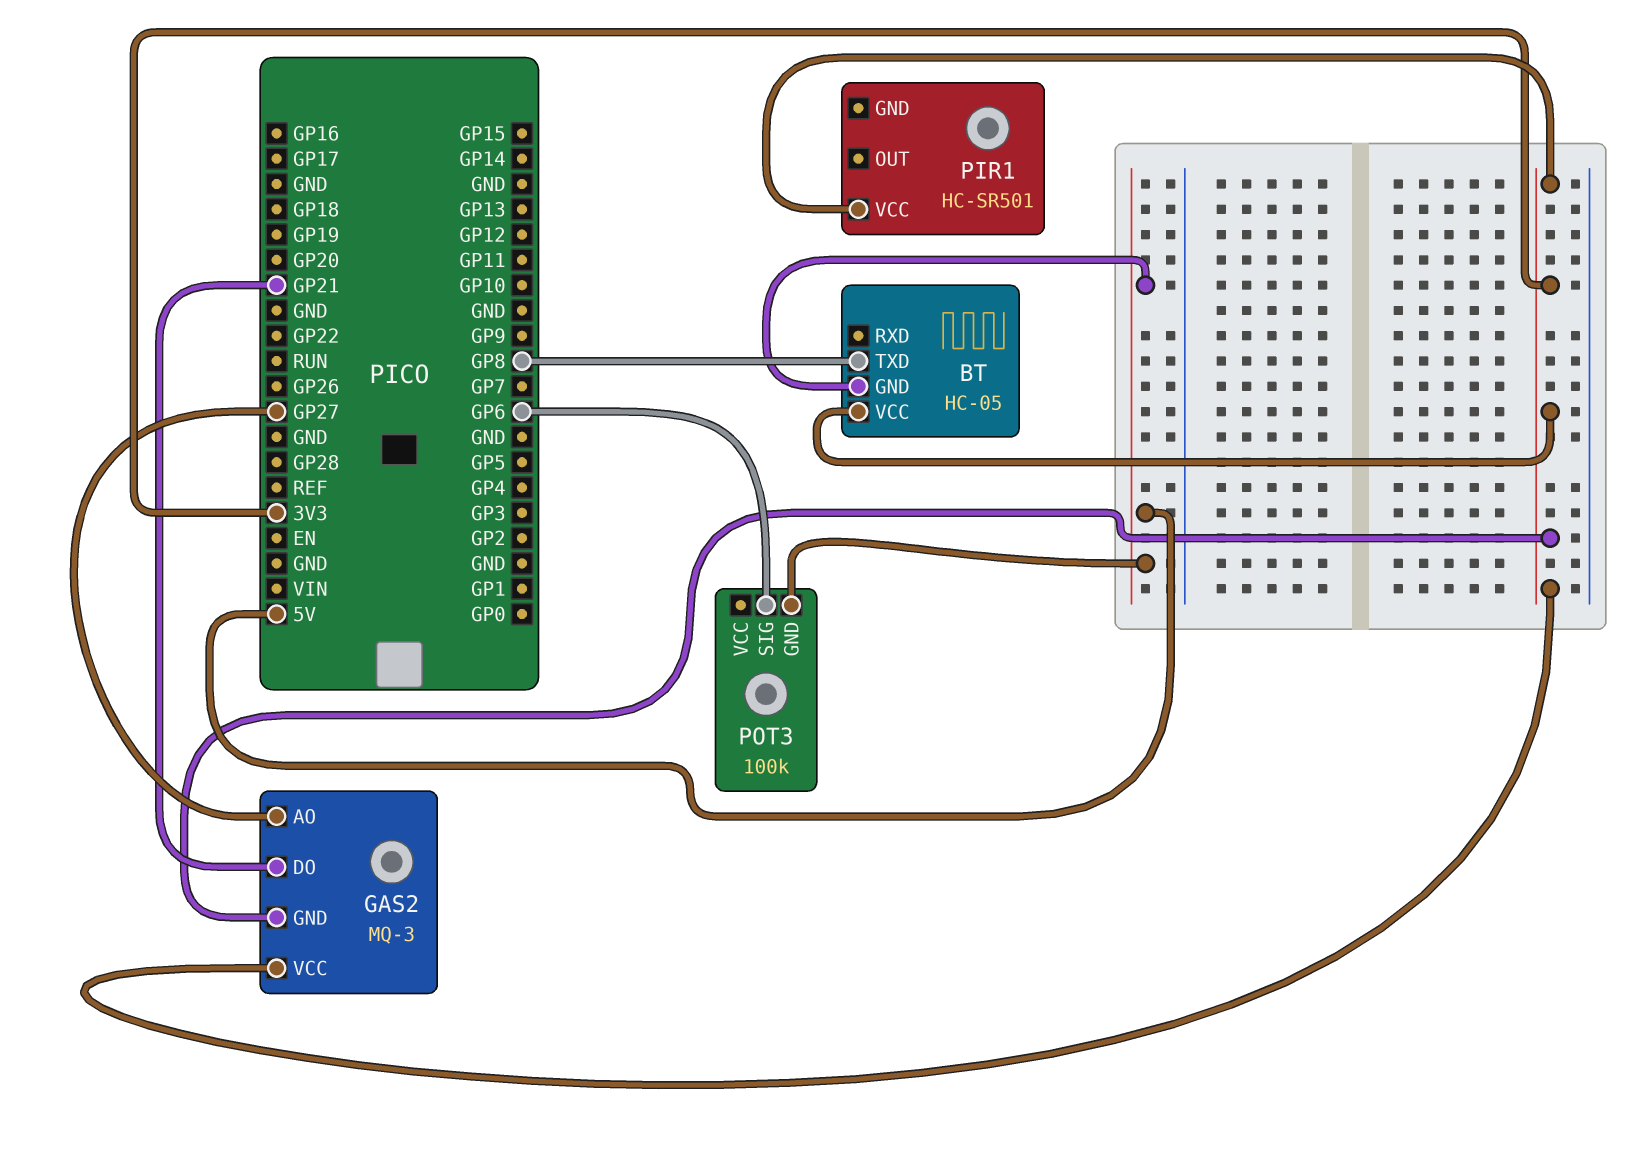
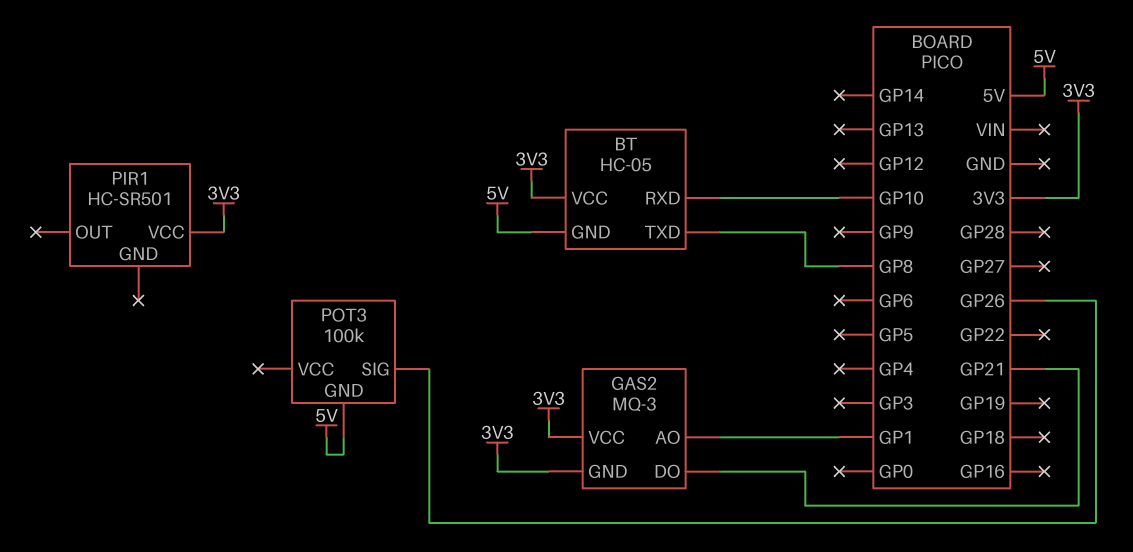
BT pin RXD: none -> GP10
GAS2 pin AO: GP27 -> GP1
POT3 pin SIG: GP6 -> GP26

